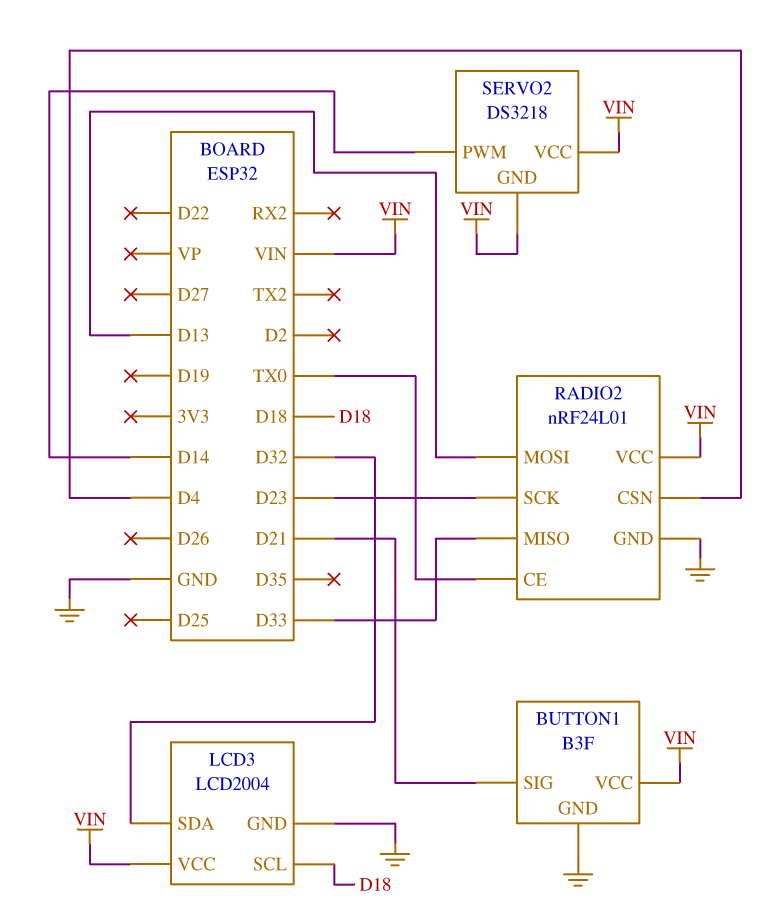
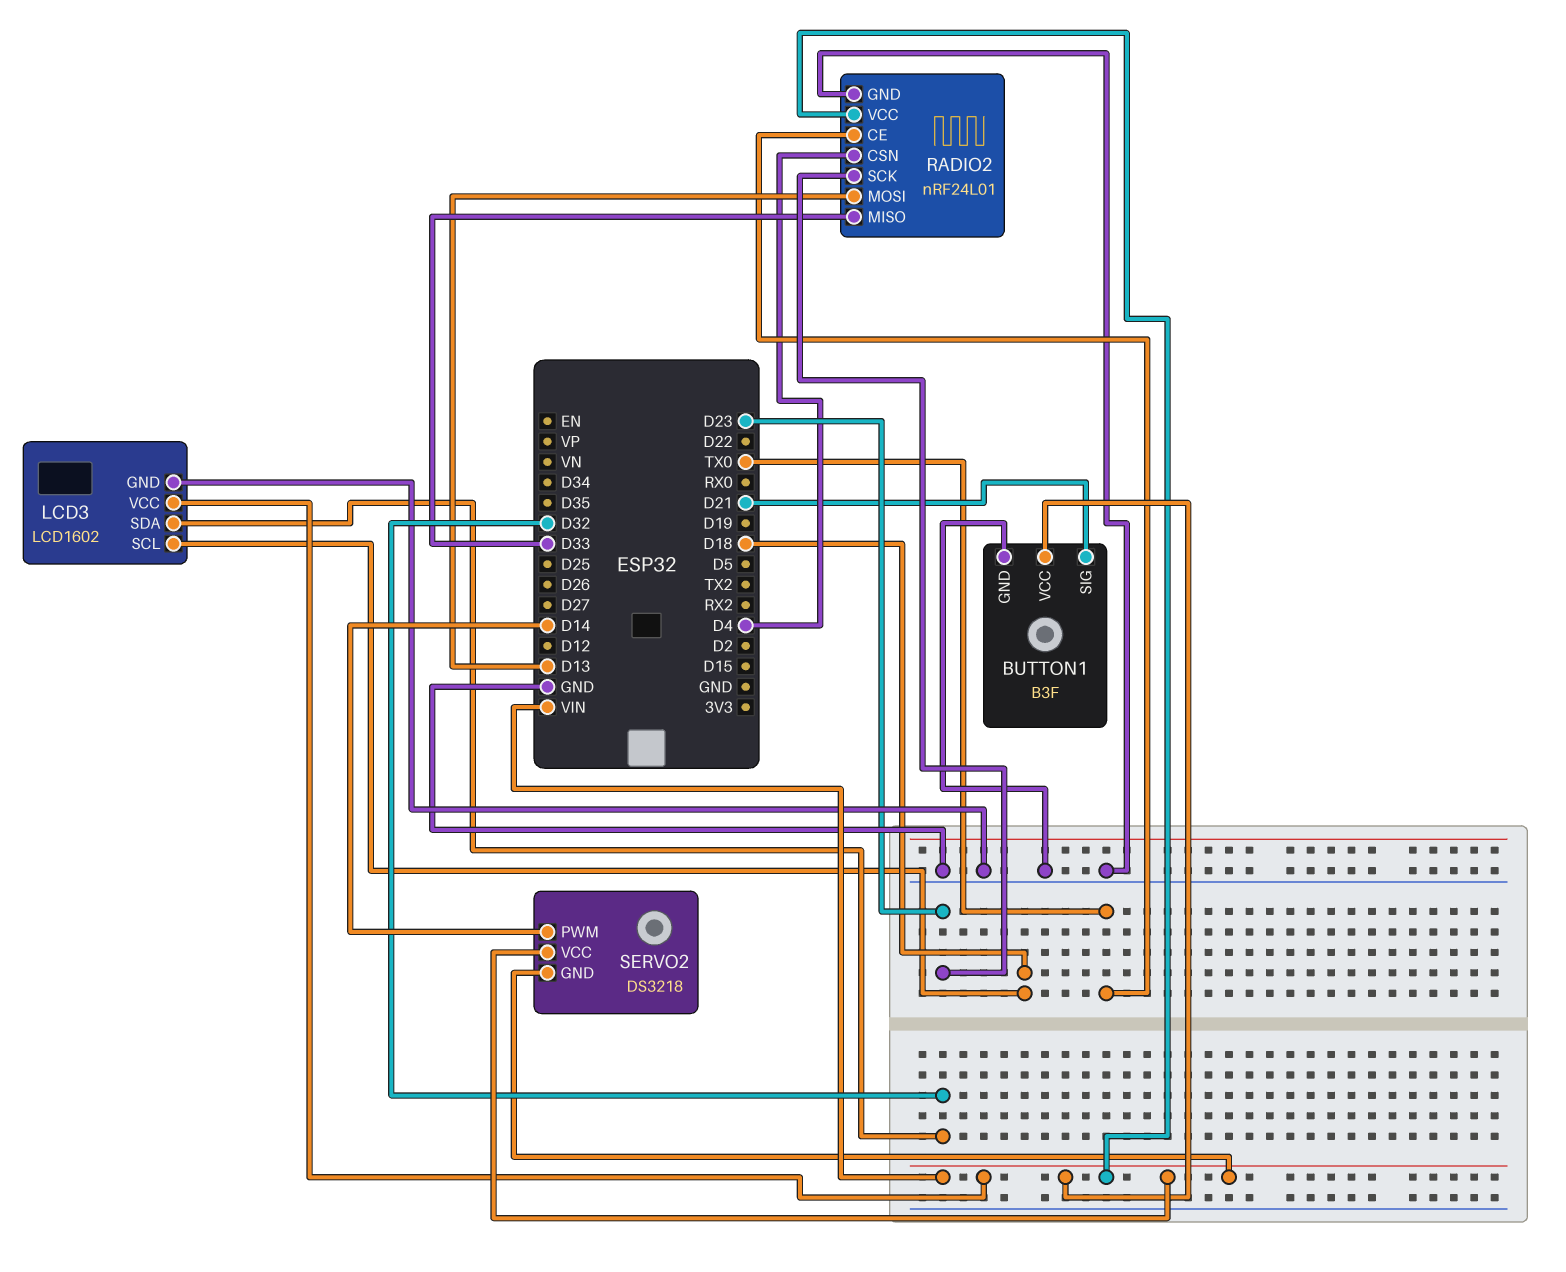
LCD3: LCD2004 -> LCD1602

